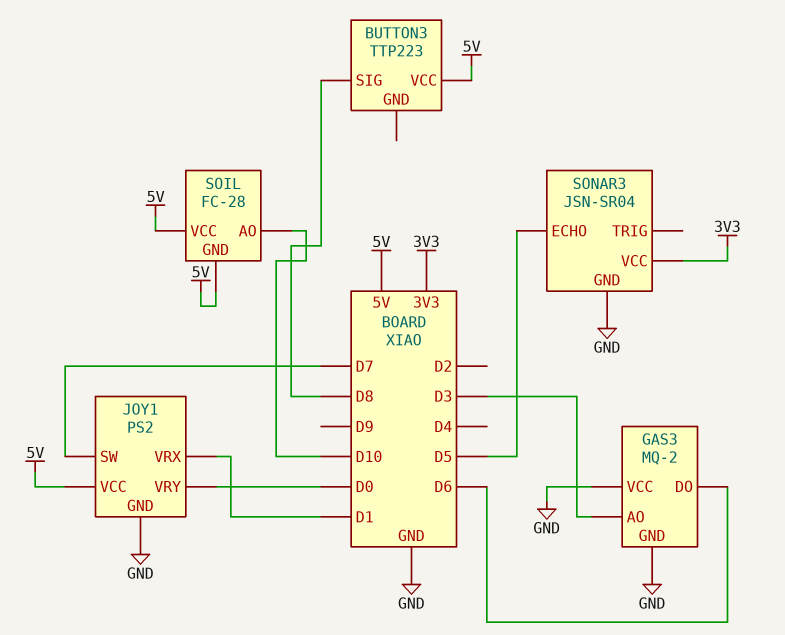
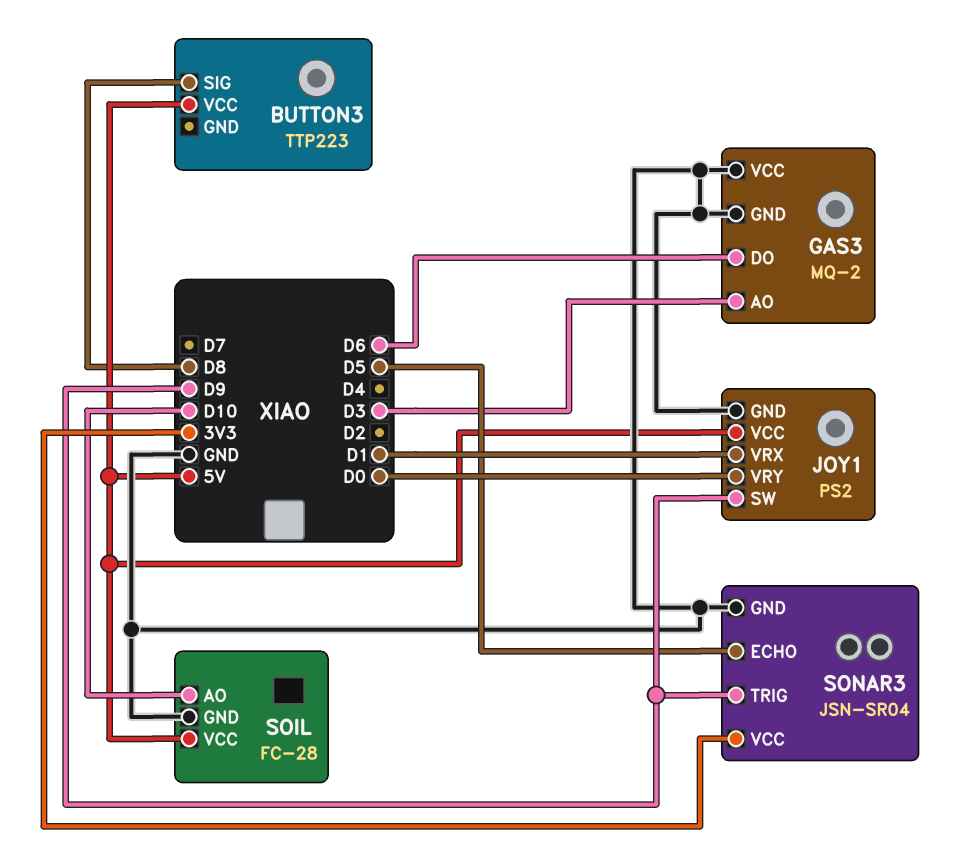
JOY1 pin SW: D7 -> D9
SOIL pin GND: 5V -> GND
SONAR3 pin TRIG: none -> D9

